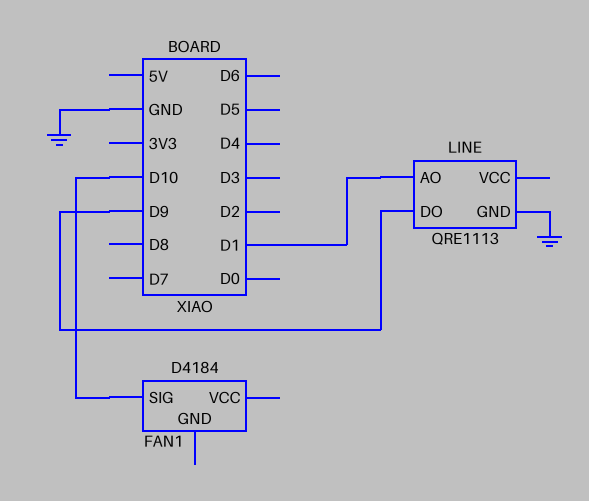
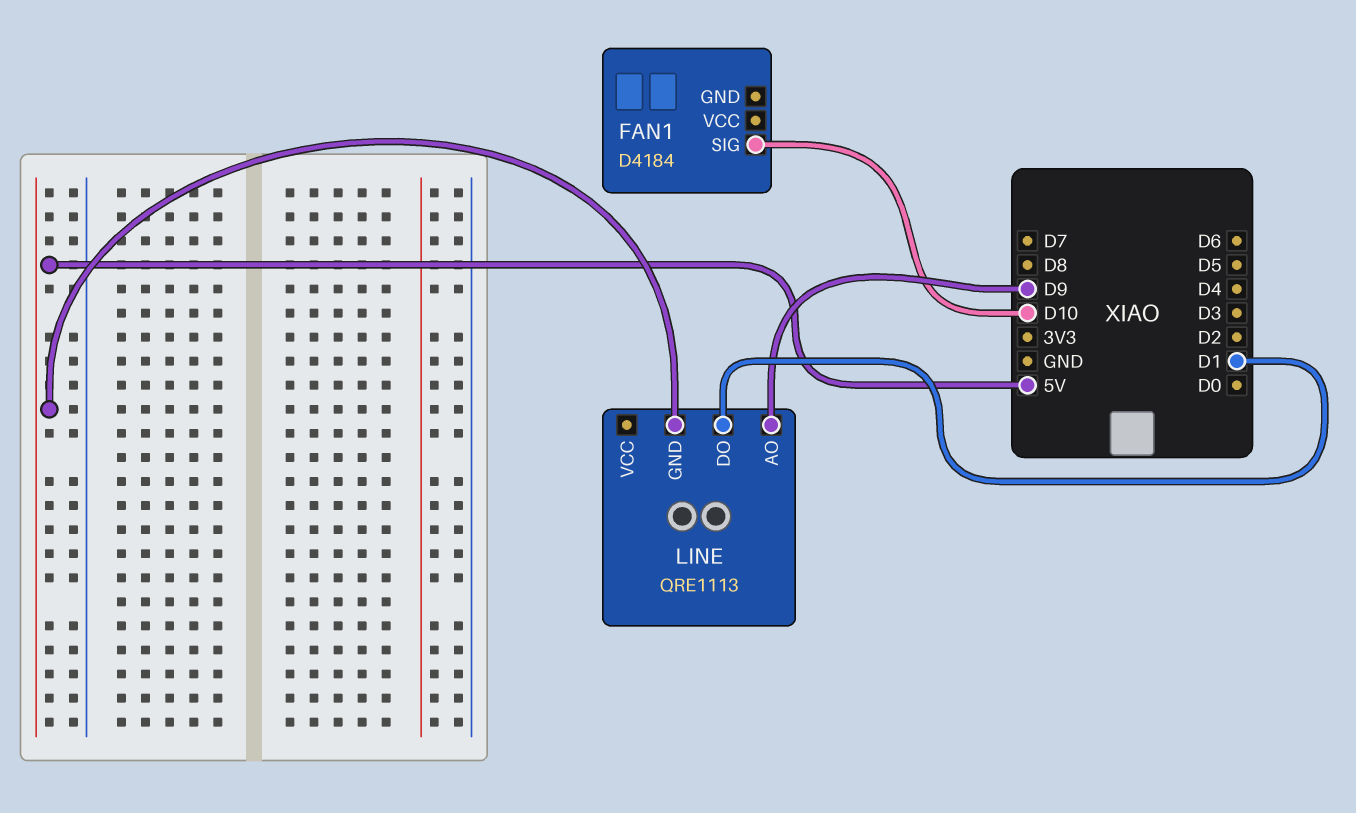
LINE pin AO: D1 -> D9
LINE pin DO: D9 -> D1
LINE pin GND: GND -> 5V

